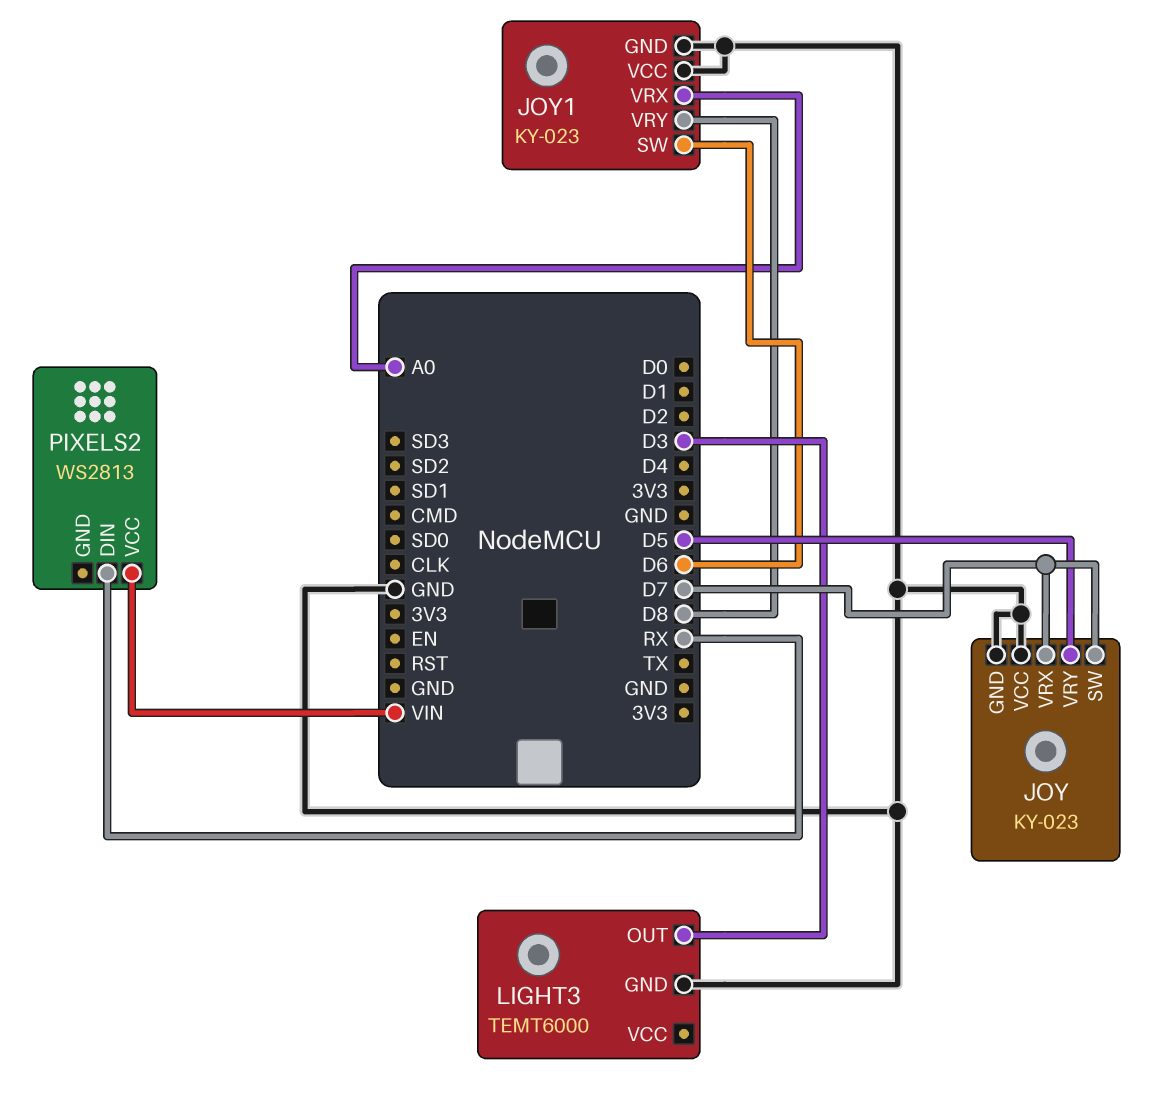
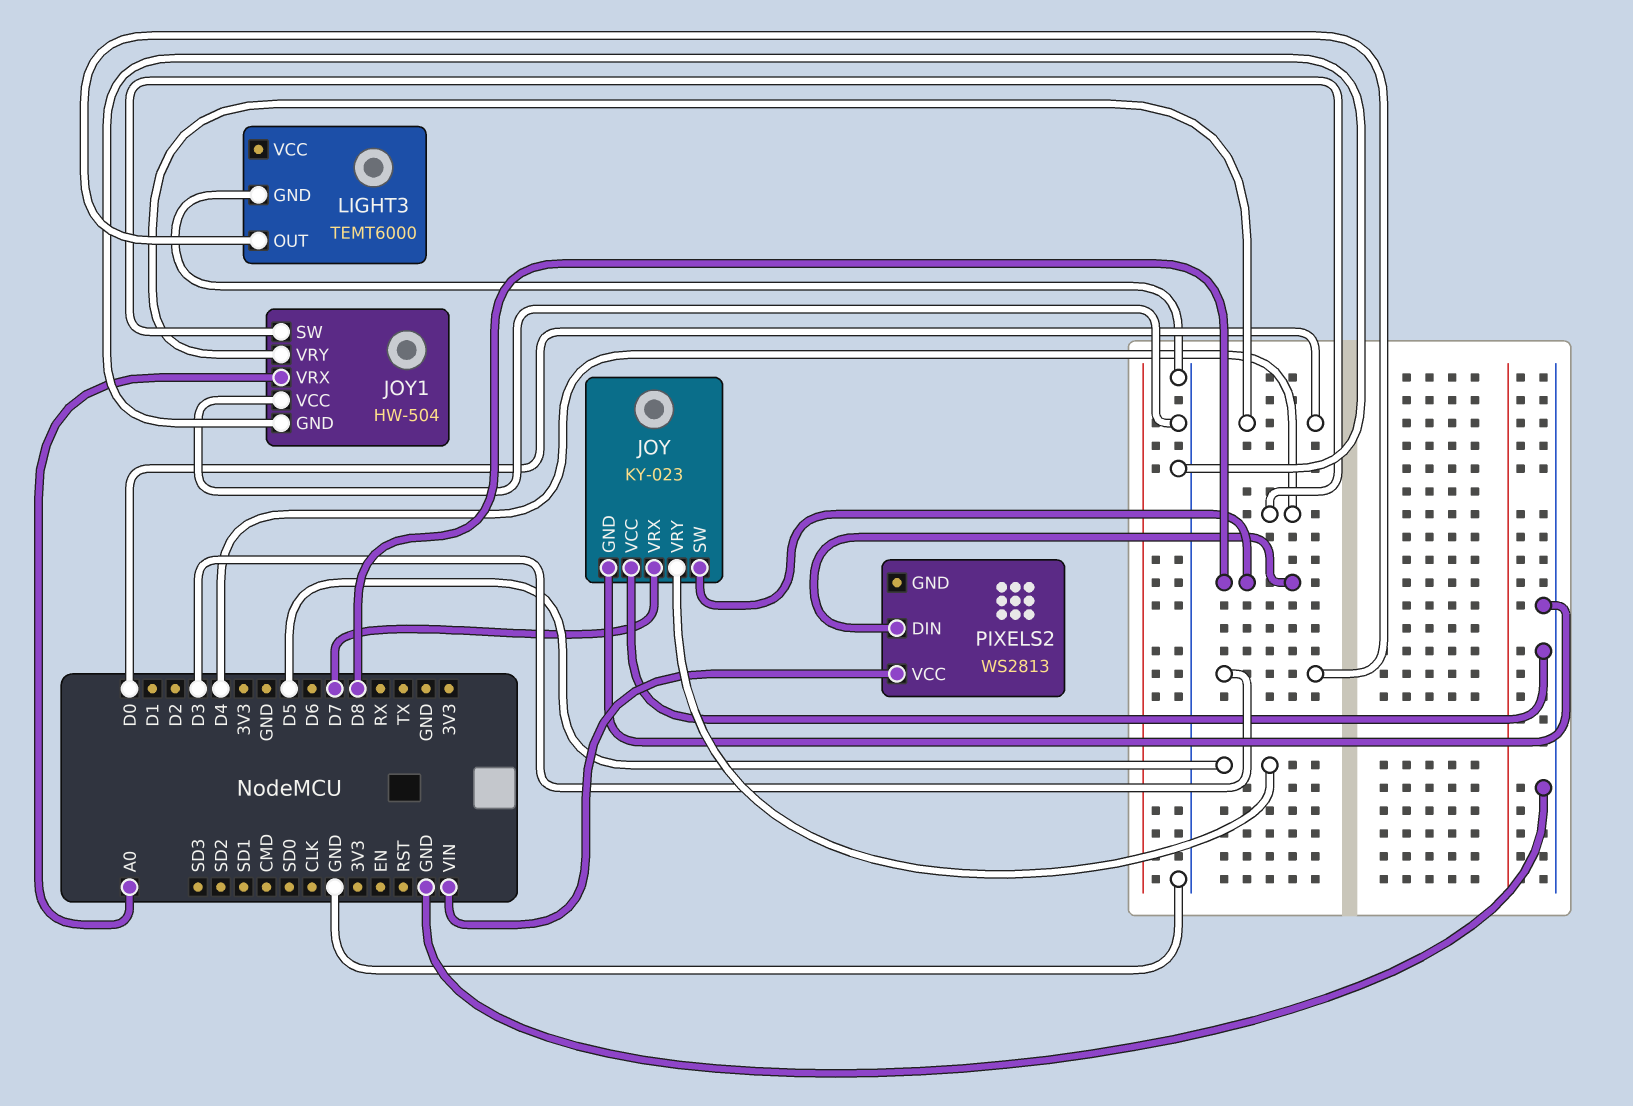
JOY pin SW: D7 -> D8
JOY1: KY-023 -> HW-504
JOY1 pin SW: D6 -> D4
JOY1 pin VRY: D8 -> D0
PIXELS2 pin DIN: RX -> D8

